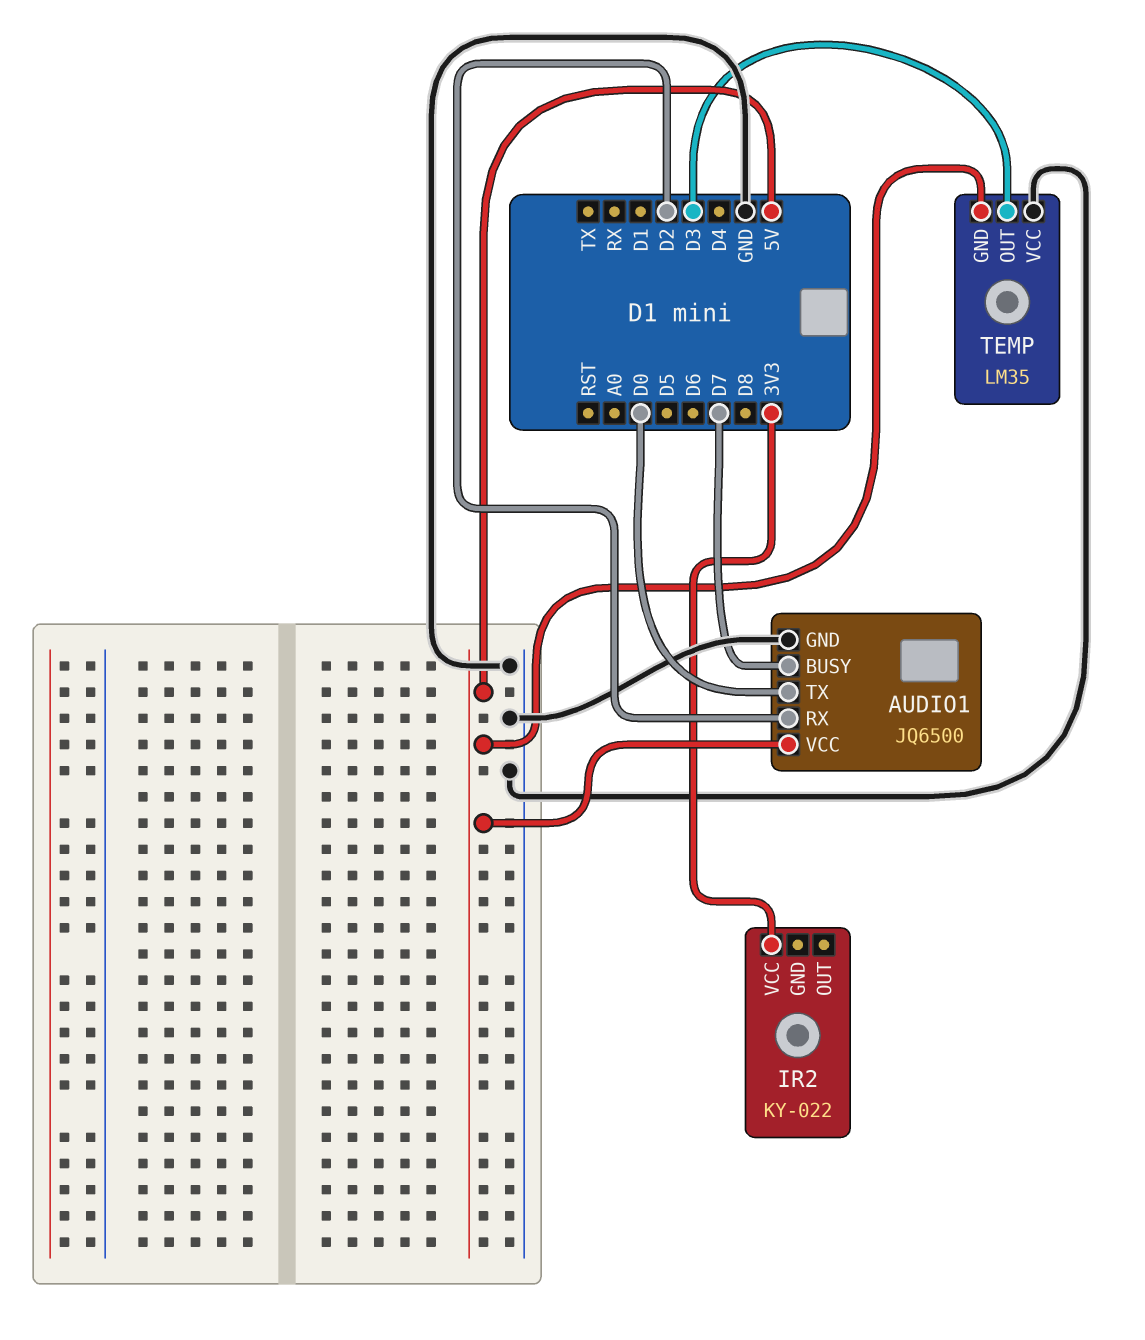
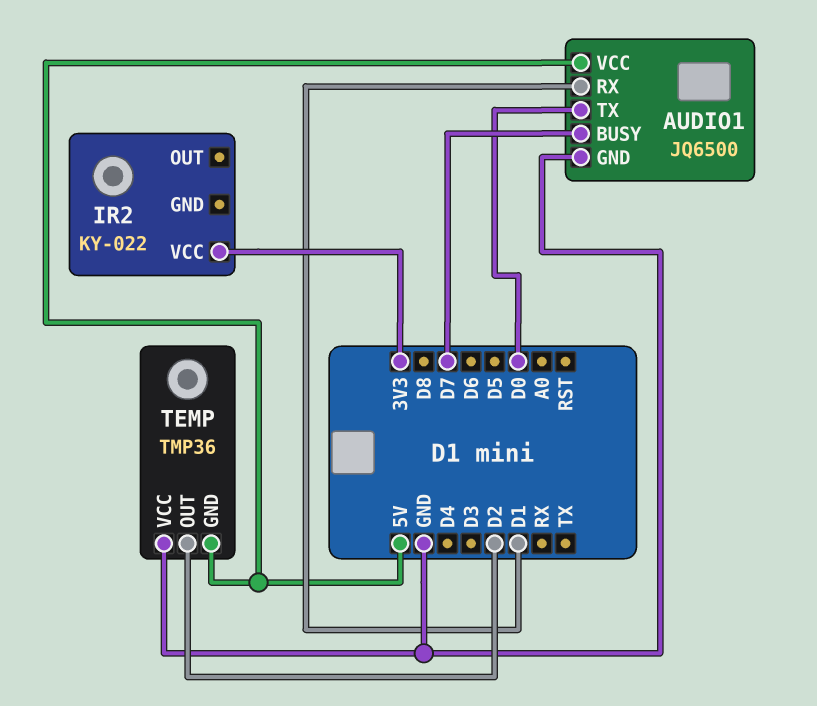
AUDIO1 pin RX: D2 -> D1
TEMP: LM35 -> TMP36
TEMP pin OUT: D3 -> D2

